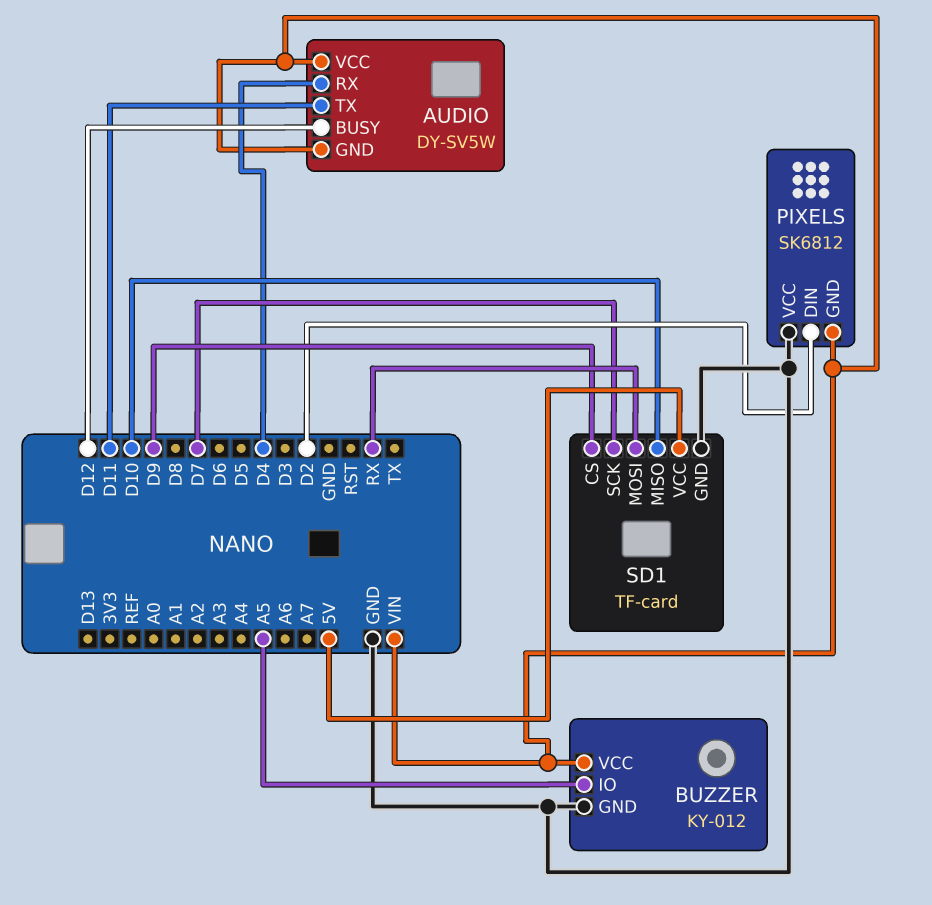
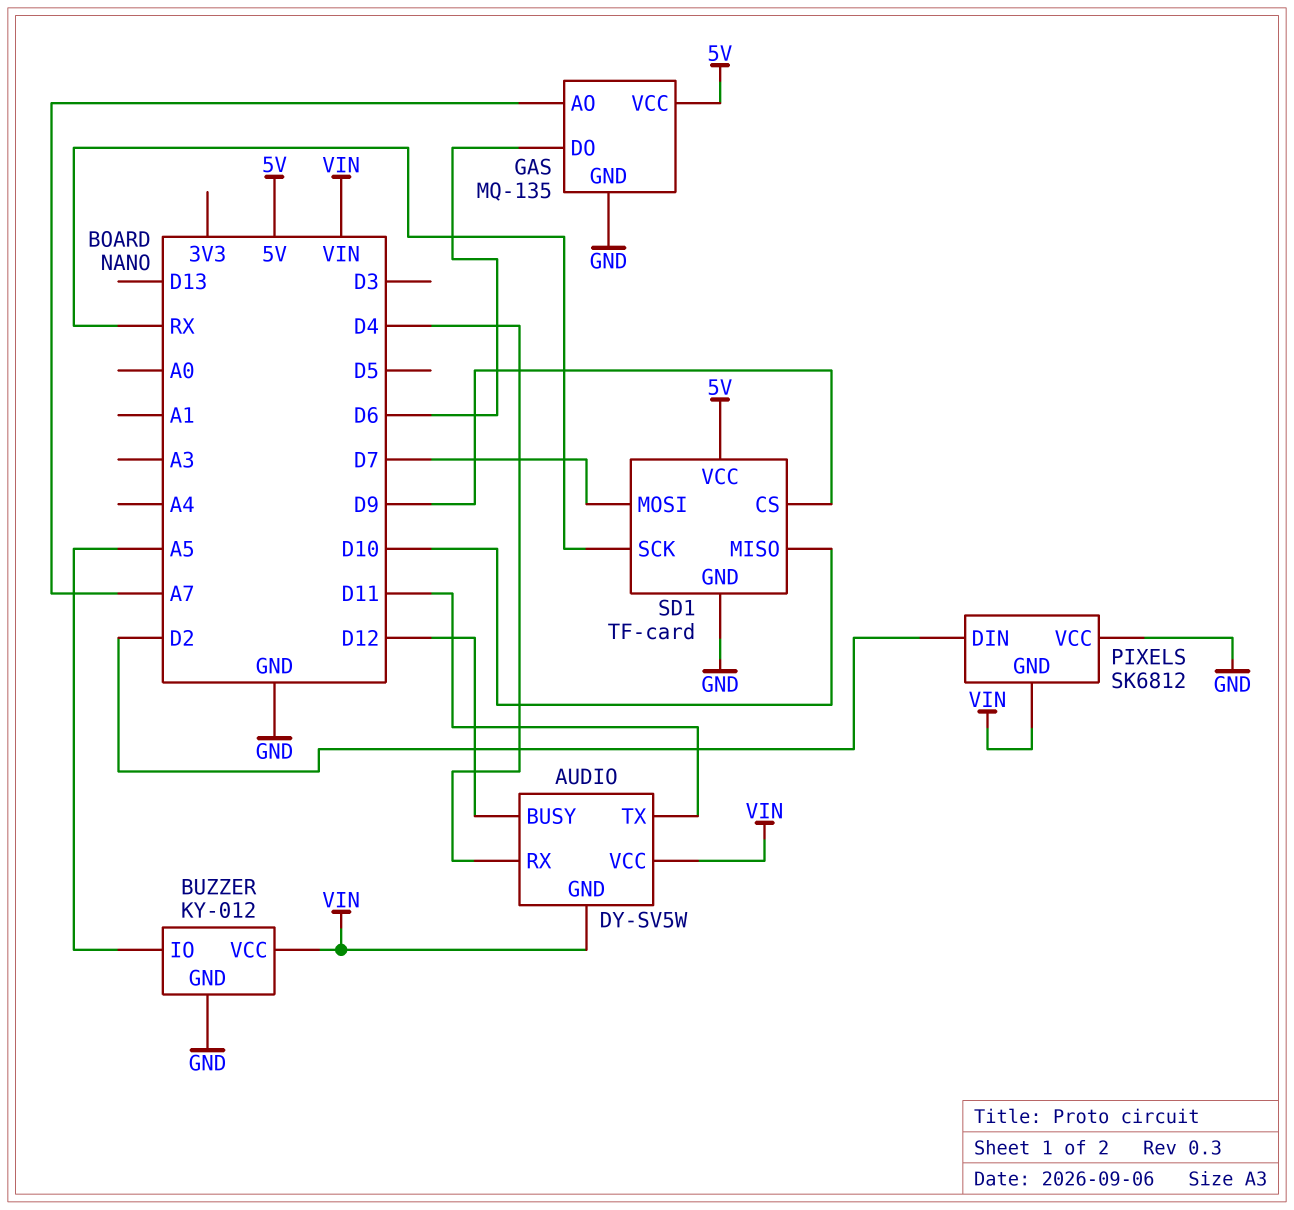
GAS: none -> MQ-135
GAS pin AO: none -> A7
GAS pin DO: none -> D6
GAS pin GND: none -> GND
GAS pin VCC: none -> 5V
SD1 pin MOSI: RX -> D7
SD1 pin SCK: D7 -> RX

